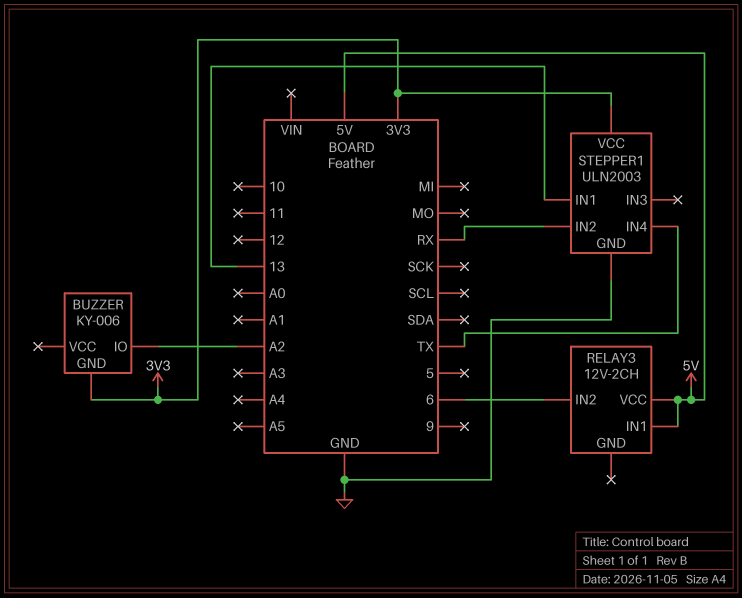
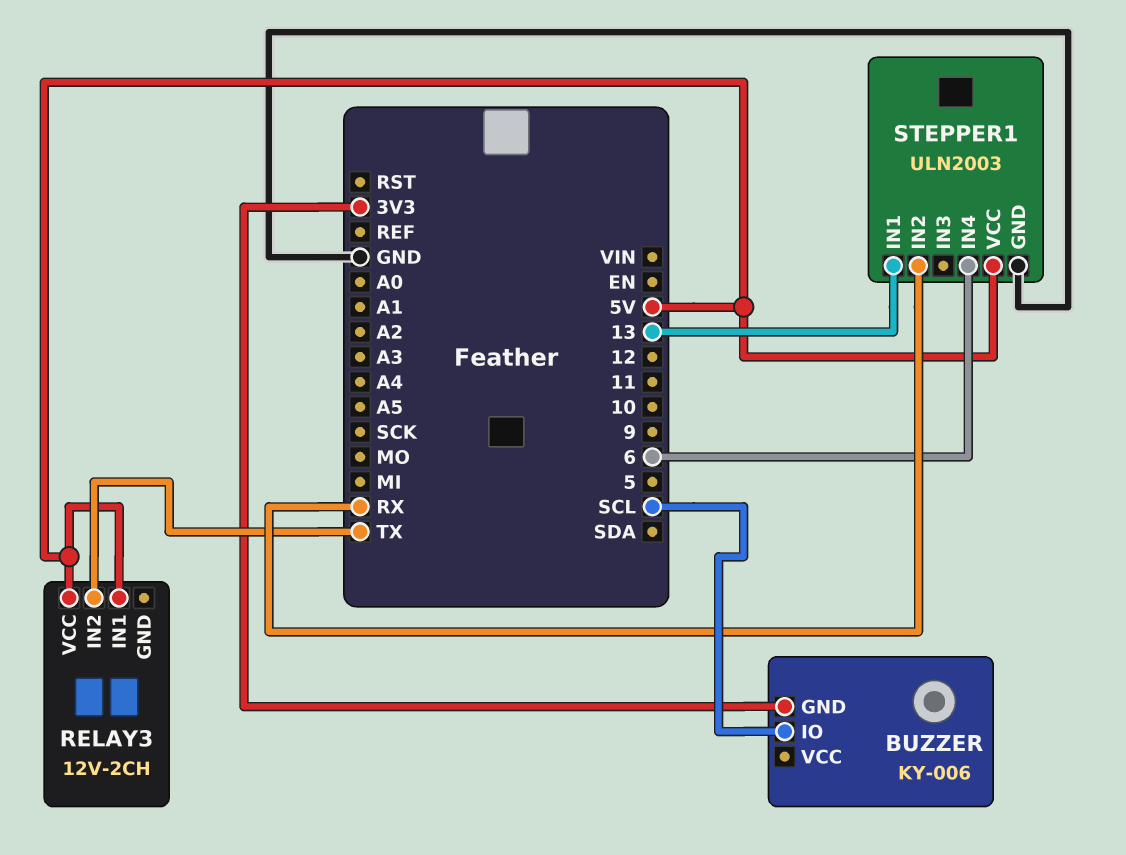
BUZZER pin IO: A2 -> SCL
RELAY3 pin IN2: 6 -> TX
STEPPER1 pin IN4: TX -> 6
STEPPER1 pin VCC: 3V3 -> 5V

